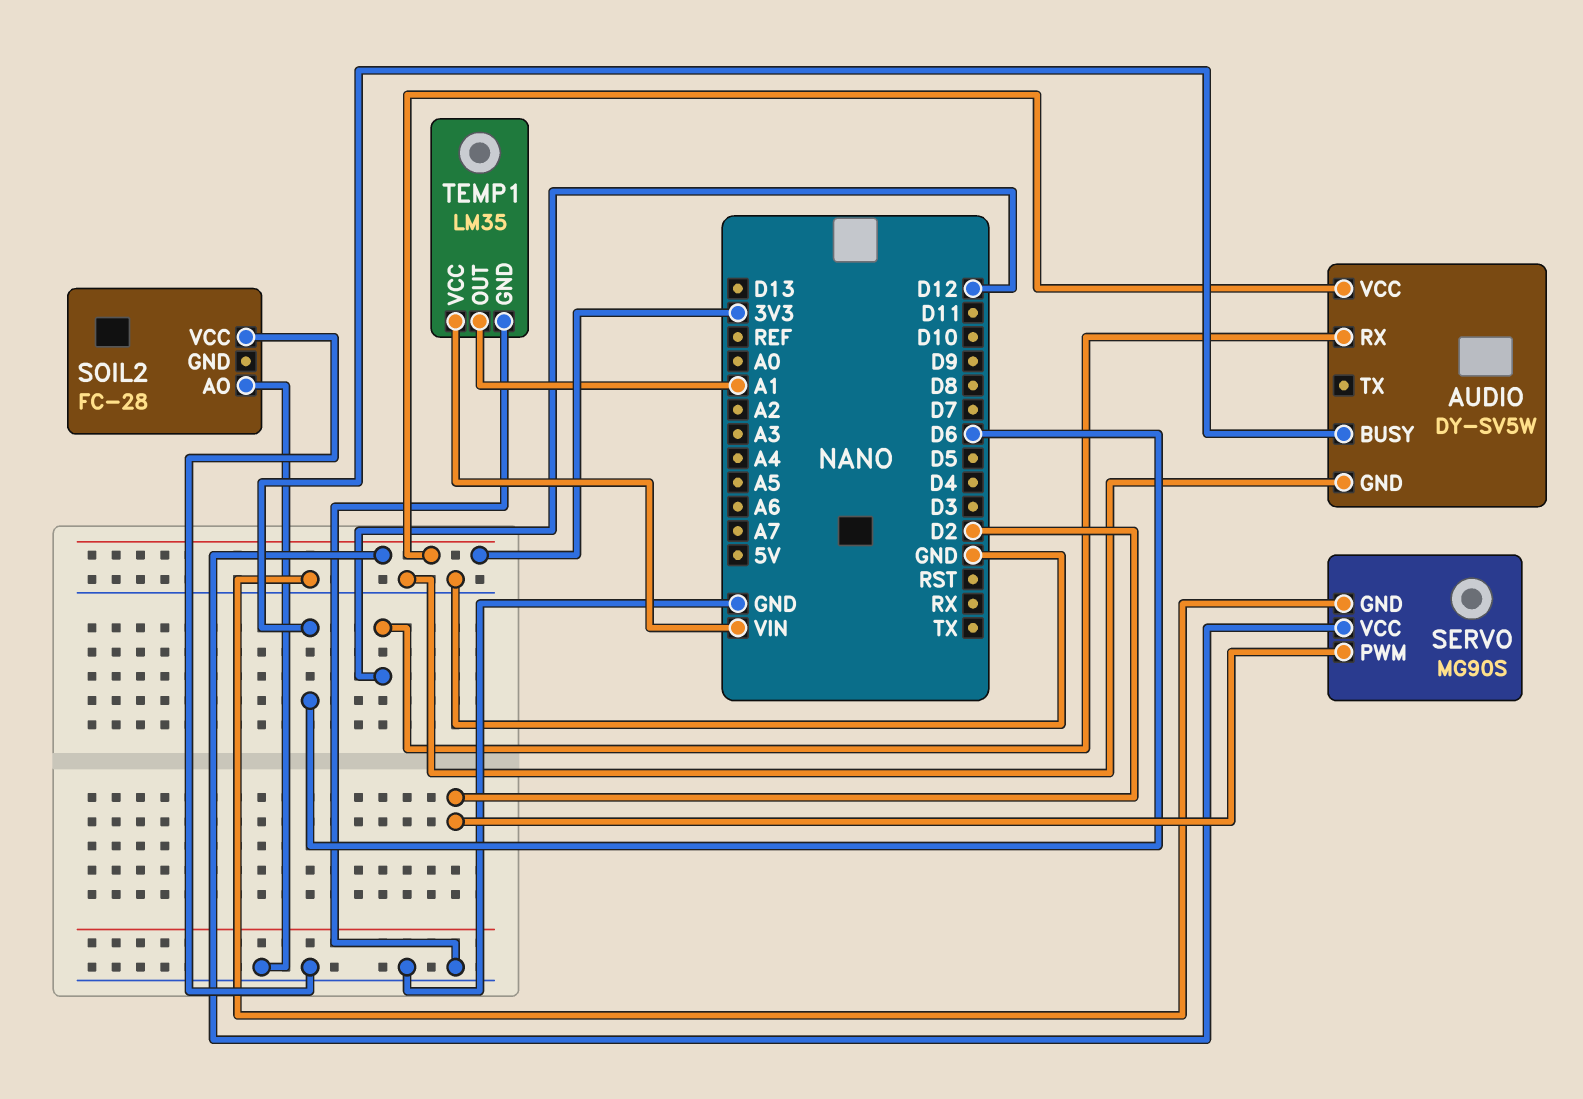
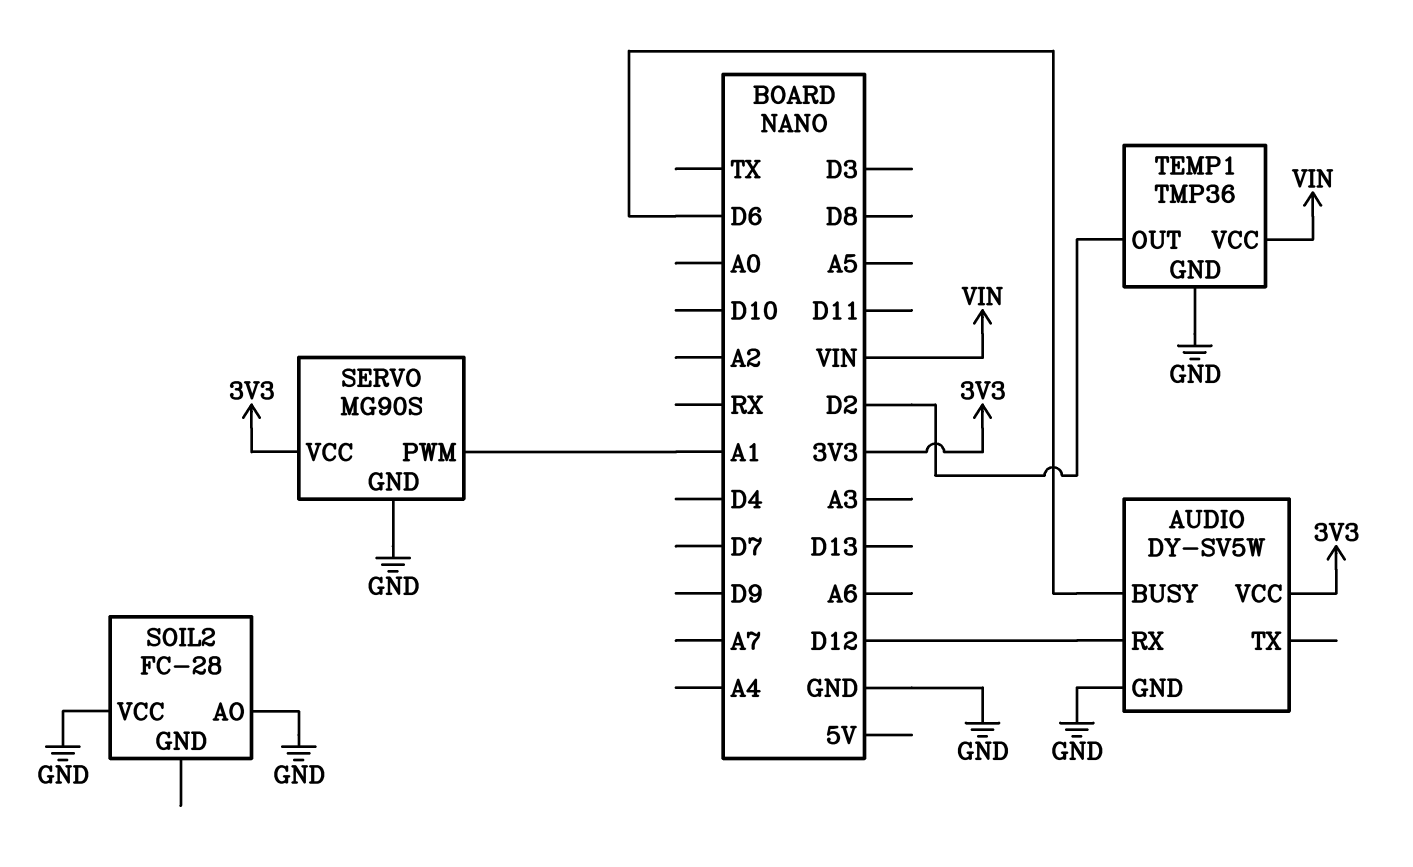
SERVO pin PWM: D2 -> A1
TEMP1: LM35 -> TMP36
TEMP1 pin OUT: A1 -> D2

